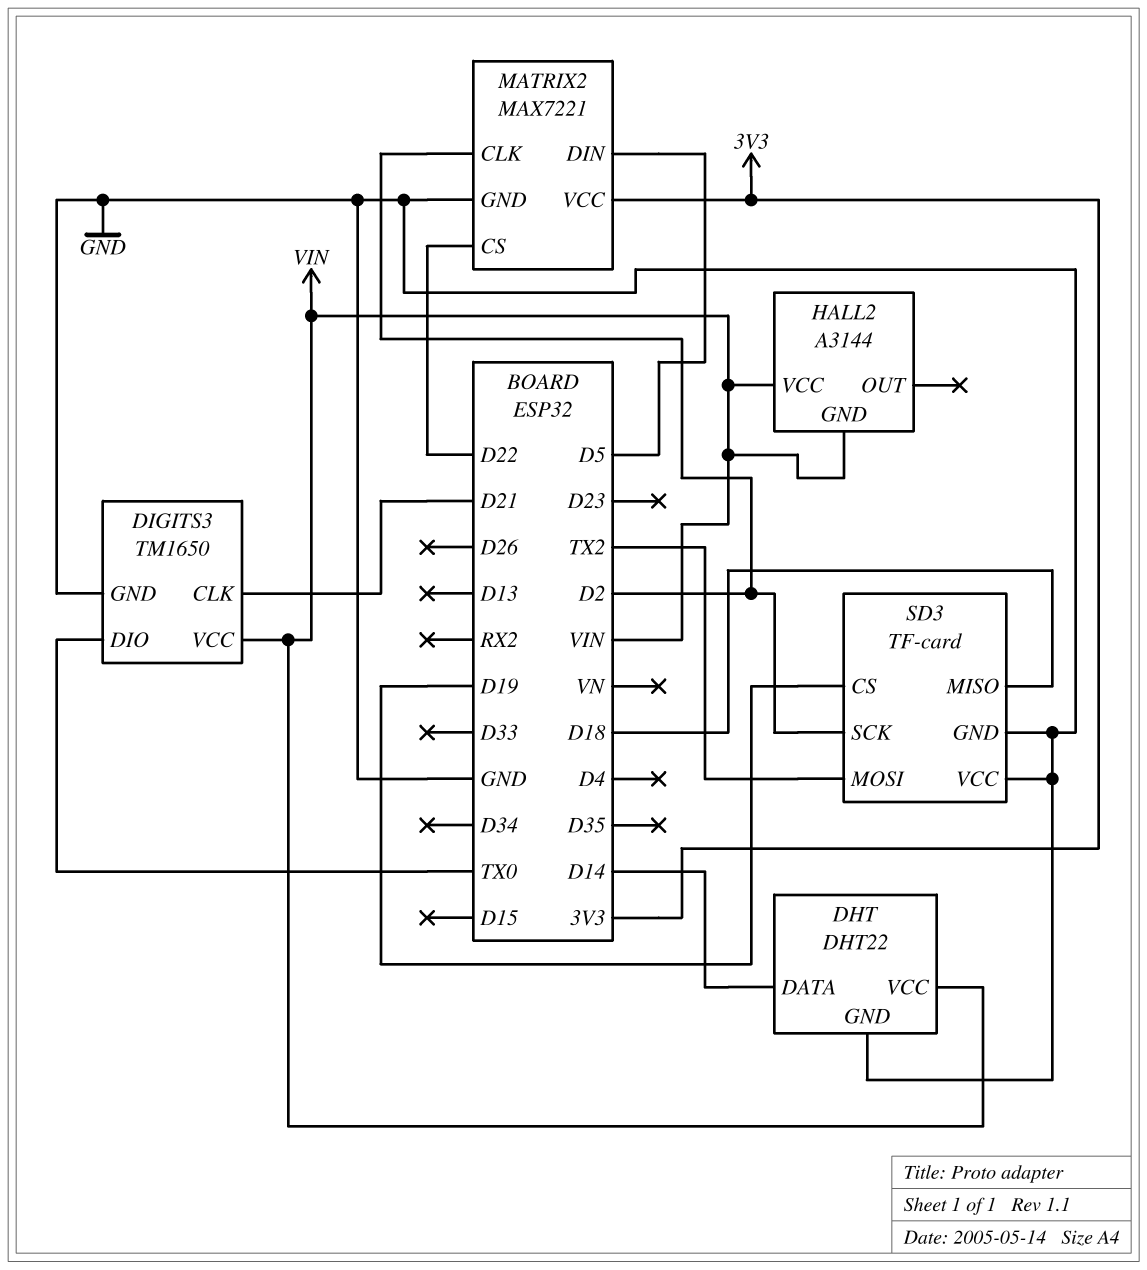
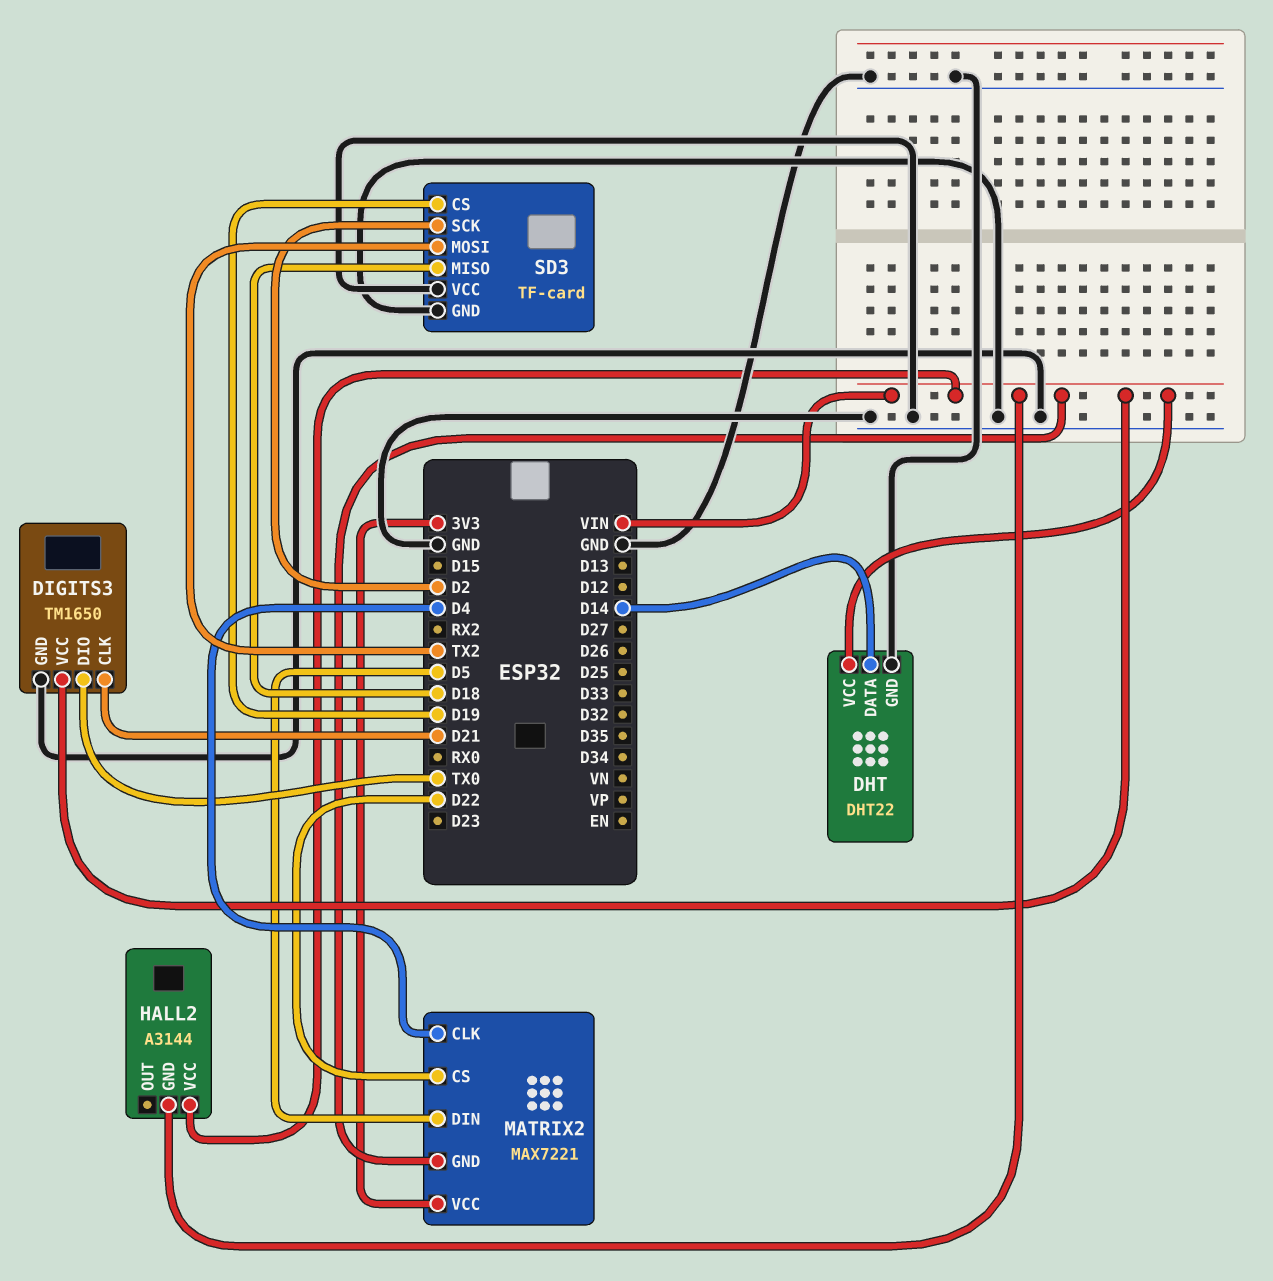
MATRIX2 pin CLK: D2 -> D4
MATRIX2 pin GND: GND -> VIN

